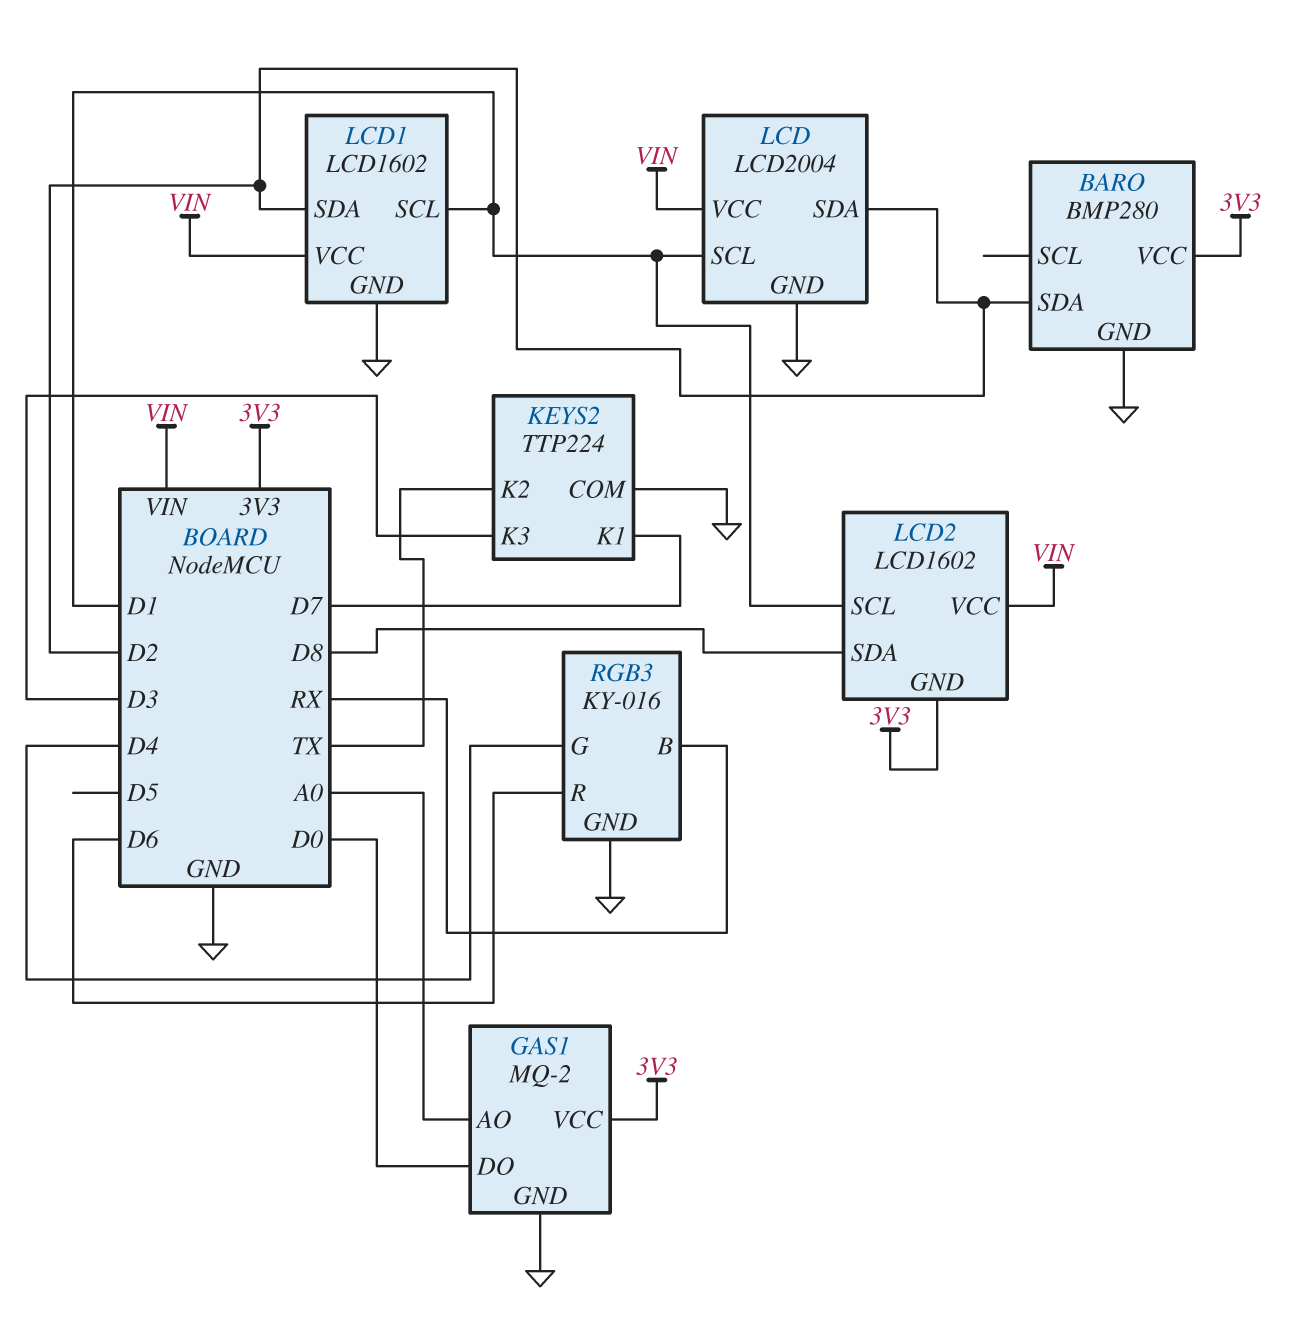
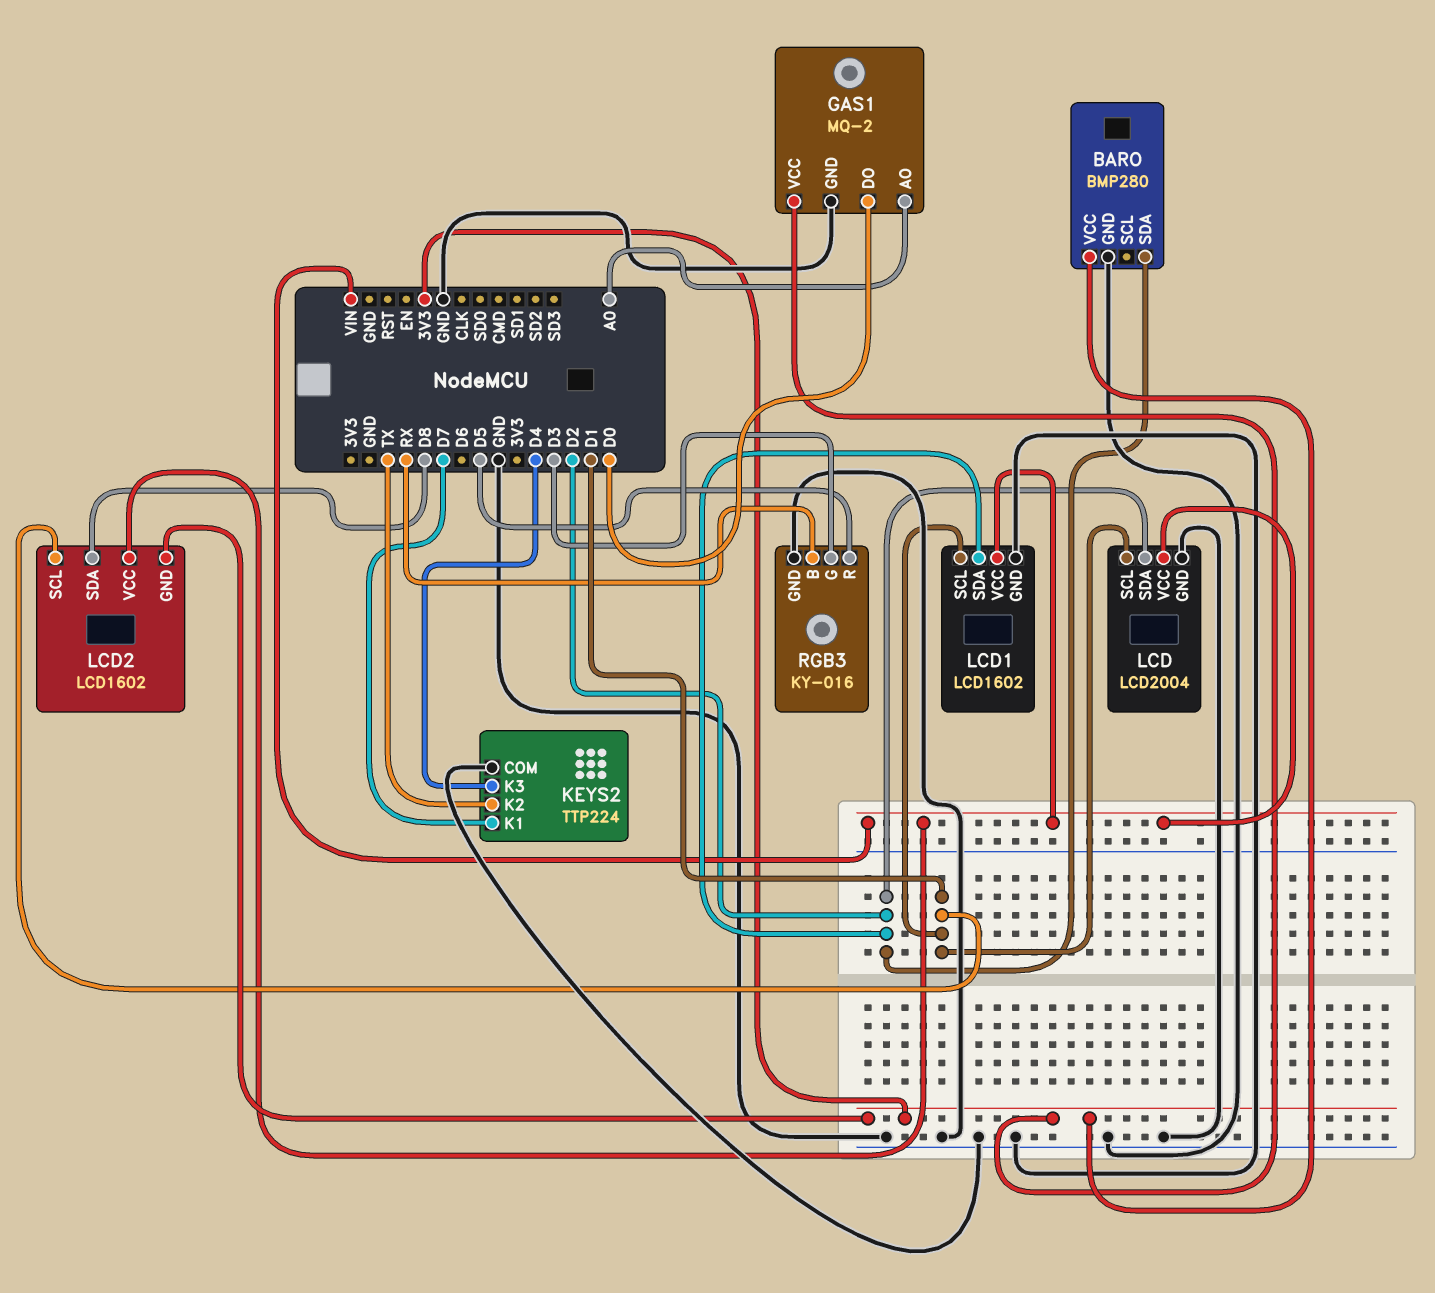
KEYS2 pin K3: D3 -> D4
RGB3 pin G: D4 -> D3
RGB3 pin R: D6 -> D5

